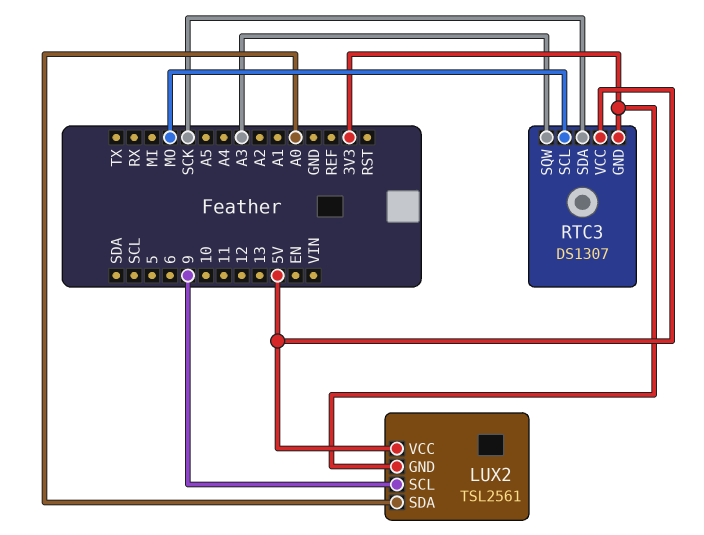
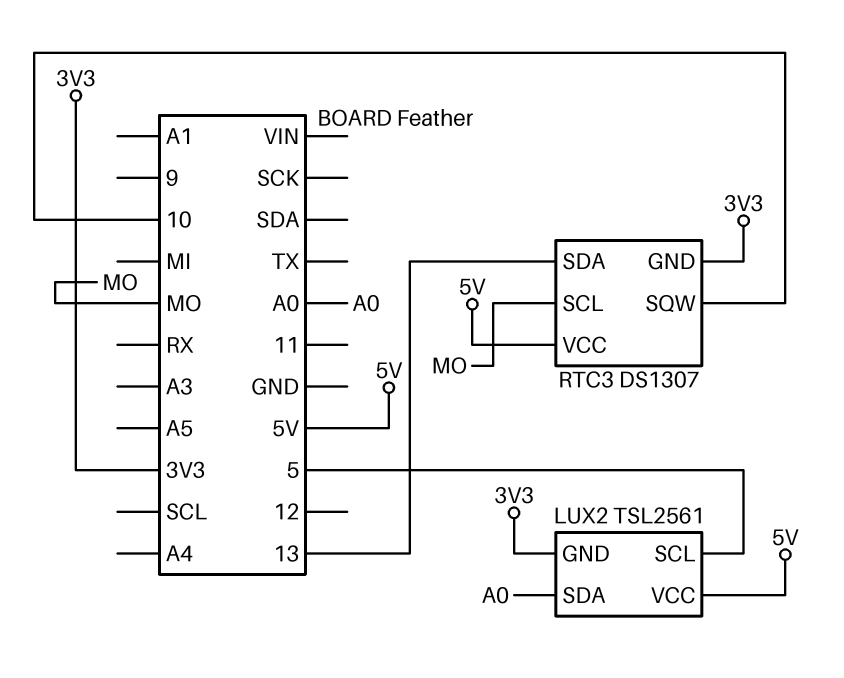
LUX2 pin SCL: 9 -> 5
RTC3 pin SDA: SCK -> 13
RTC3 pin SQW: A3 -> 10

